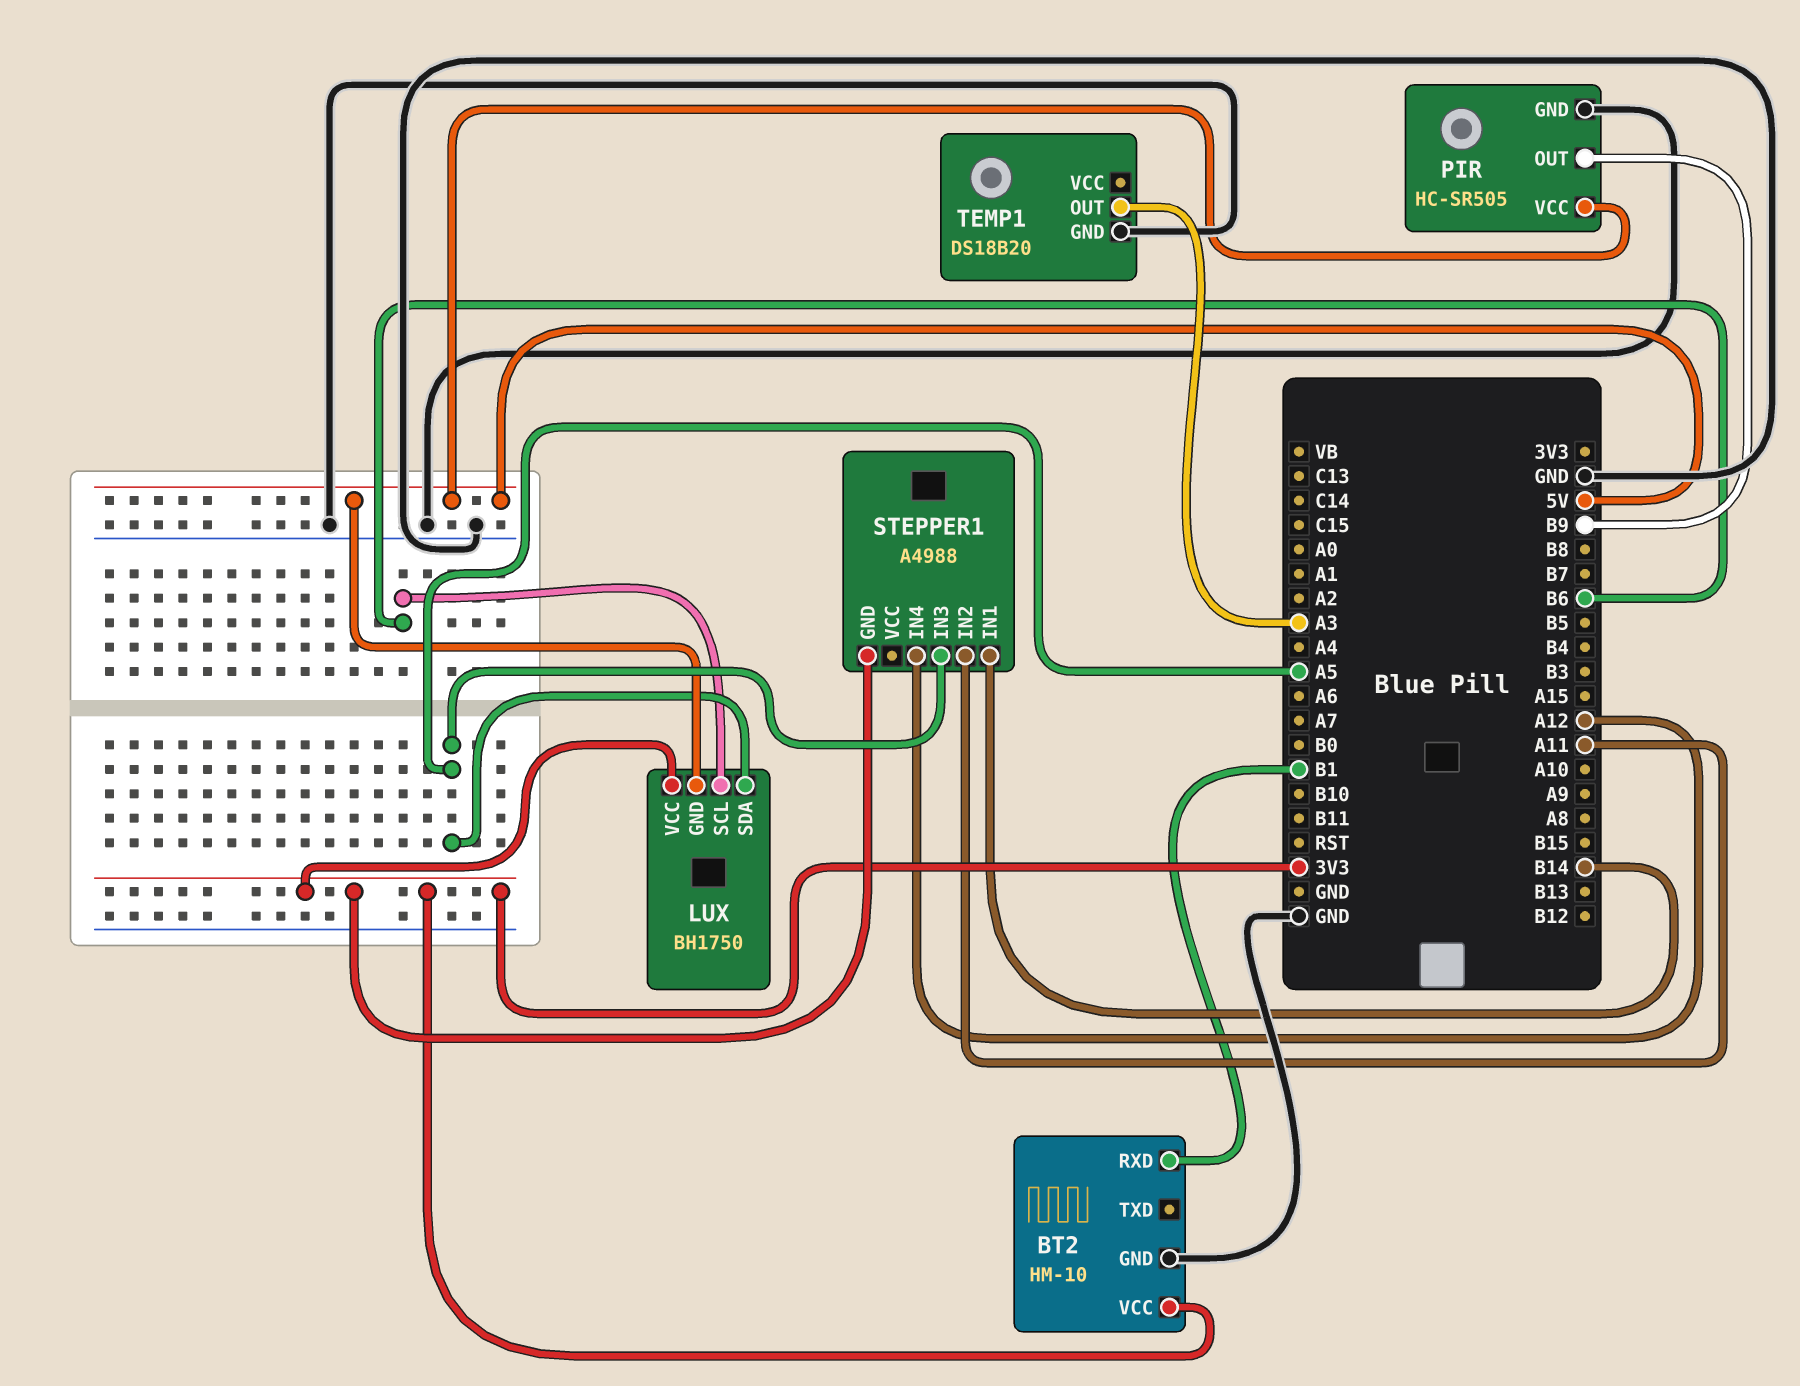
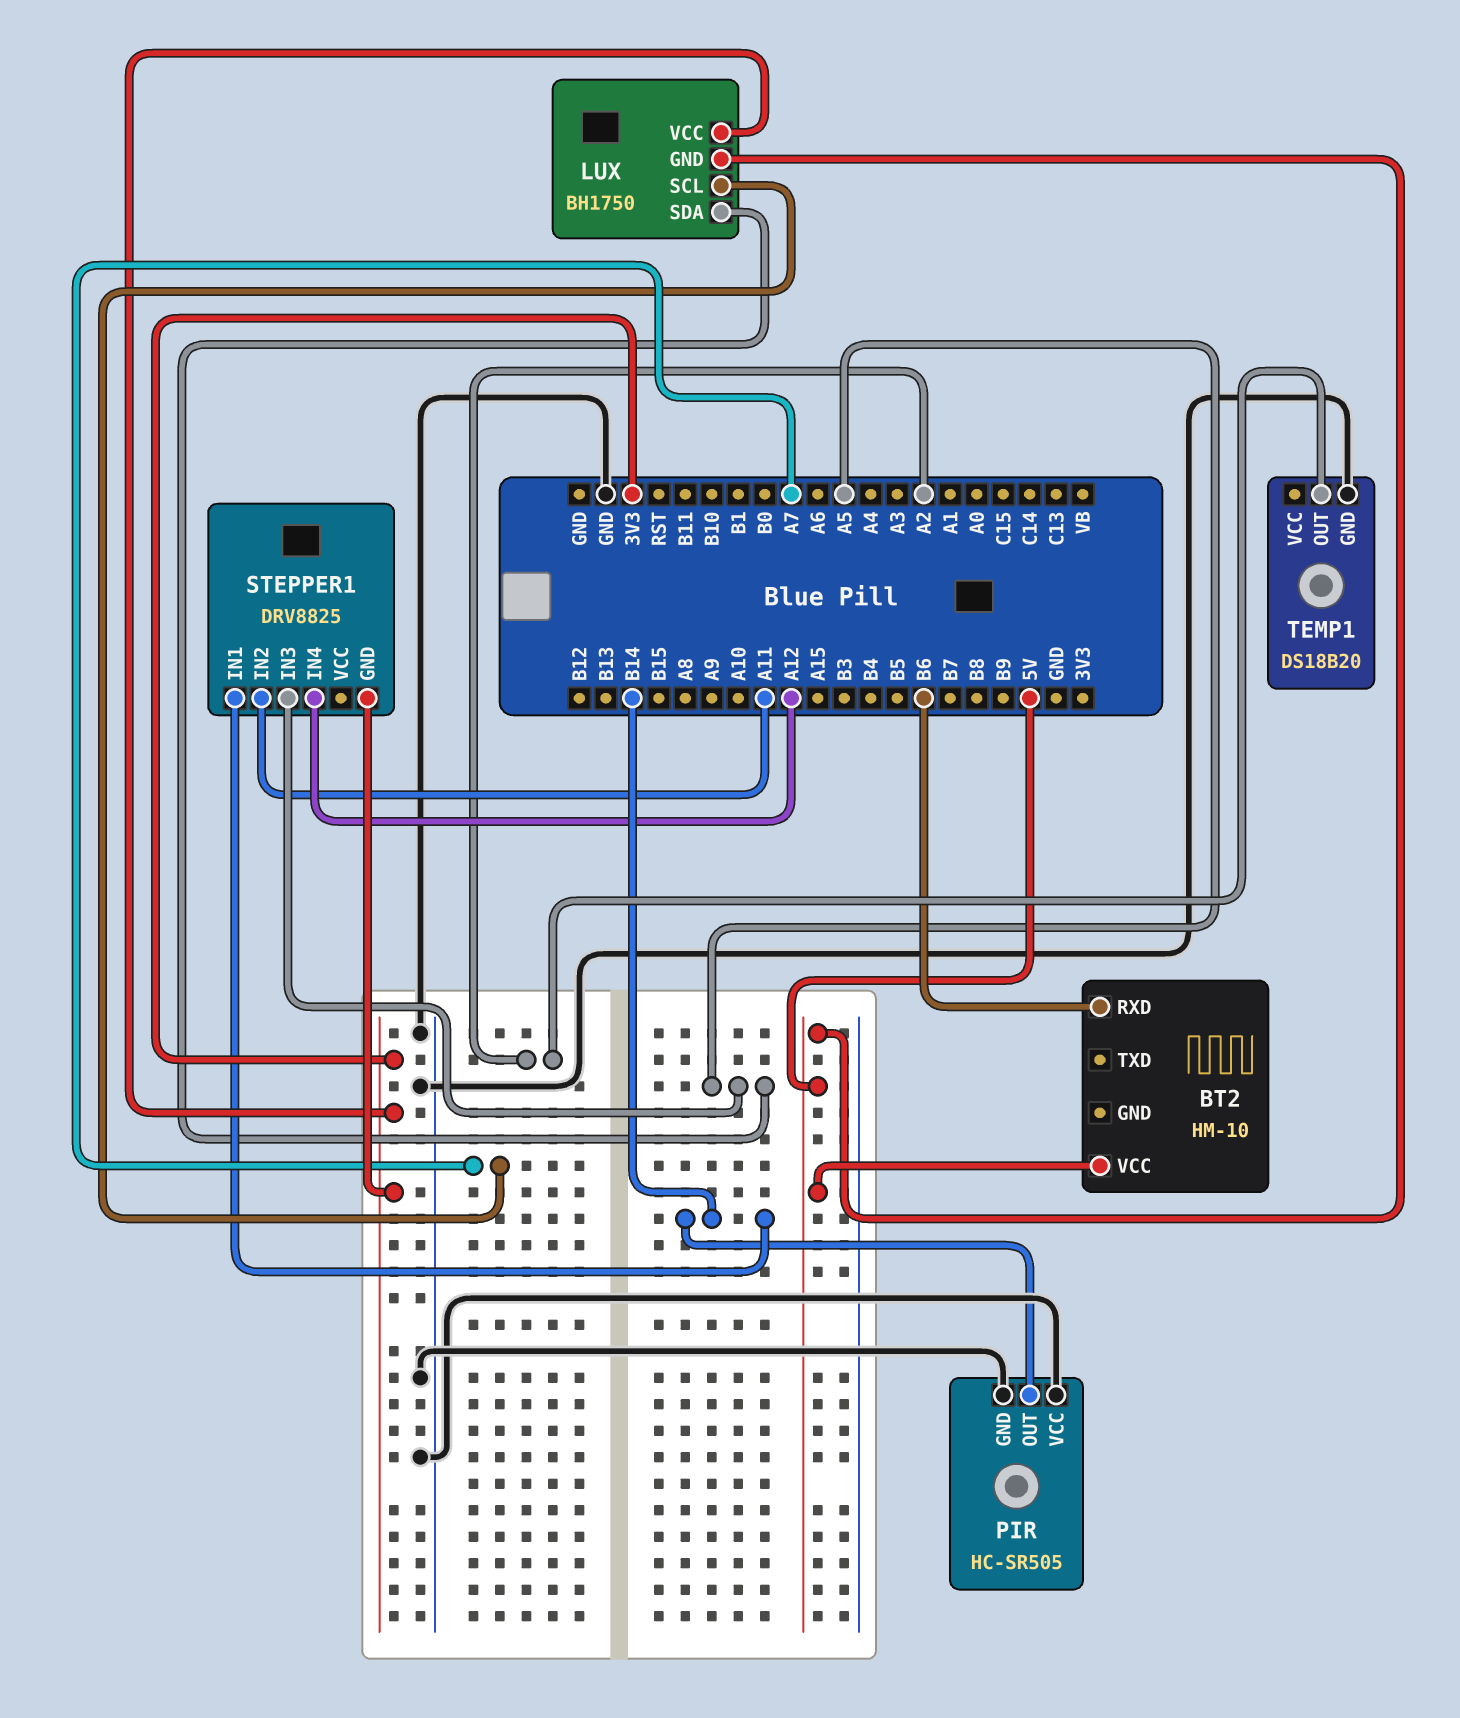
BT2 pin GND: GND -> none
BT2 pin RXD: B1 -> B6
BT2 pin VCC: 3V3 -> 5V
LUX pin SCL: B6 -> A7
PIR pin OUT: B9 -> B14
PIR pin VCC: 5V -> GND
STEPPER1: A4988 -> DRV8825
TEMP1 pin OUT: A3 -> A2

